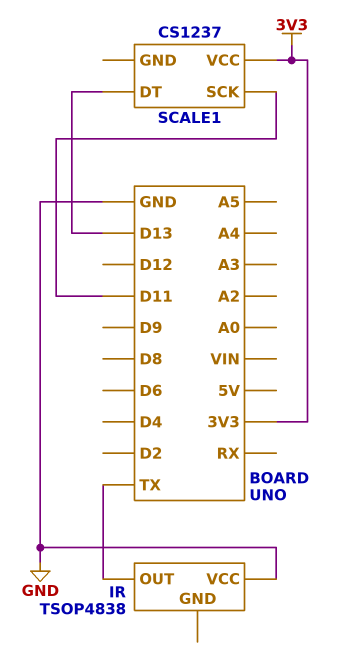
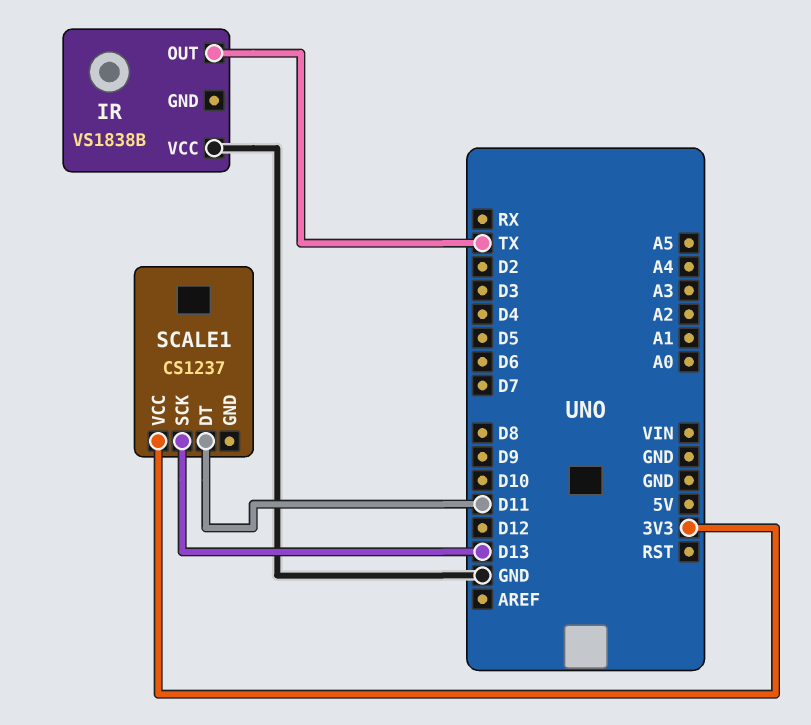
IR: TSOP4838 -> VS1838B
SCALE1 pin DT: D13 -> D11
SCALE1 pin SCK: D11 -> D13

